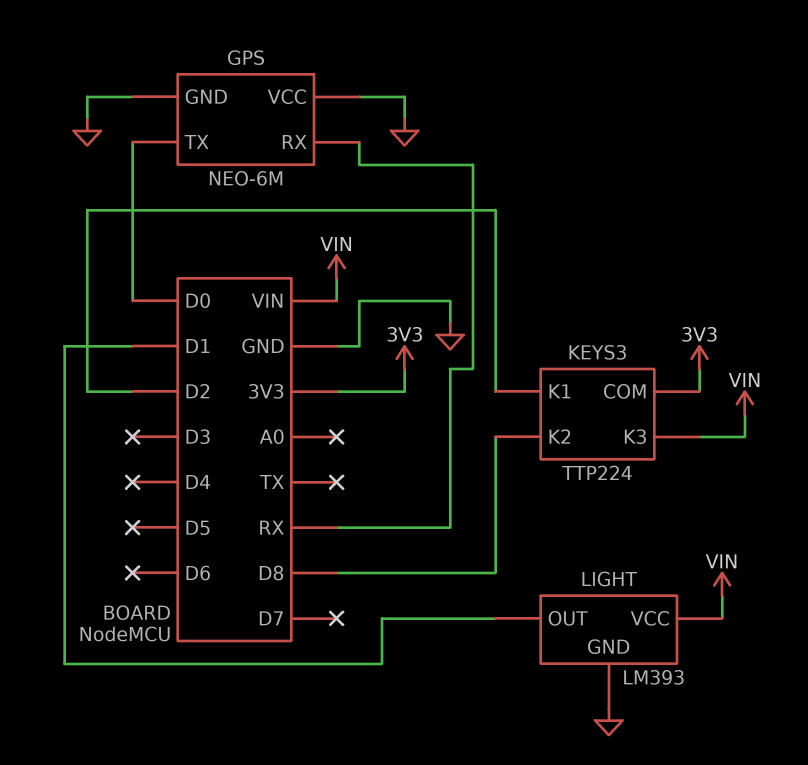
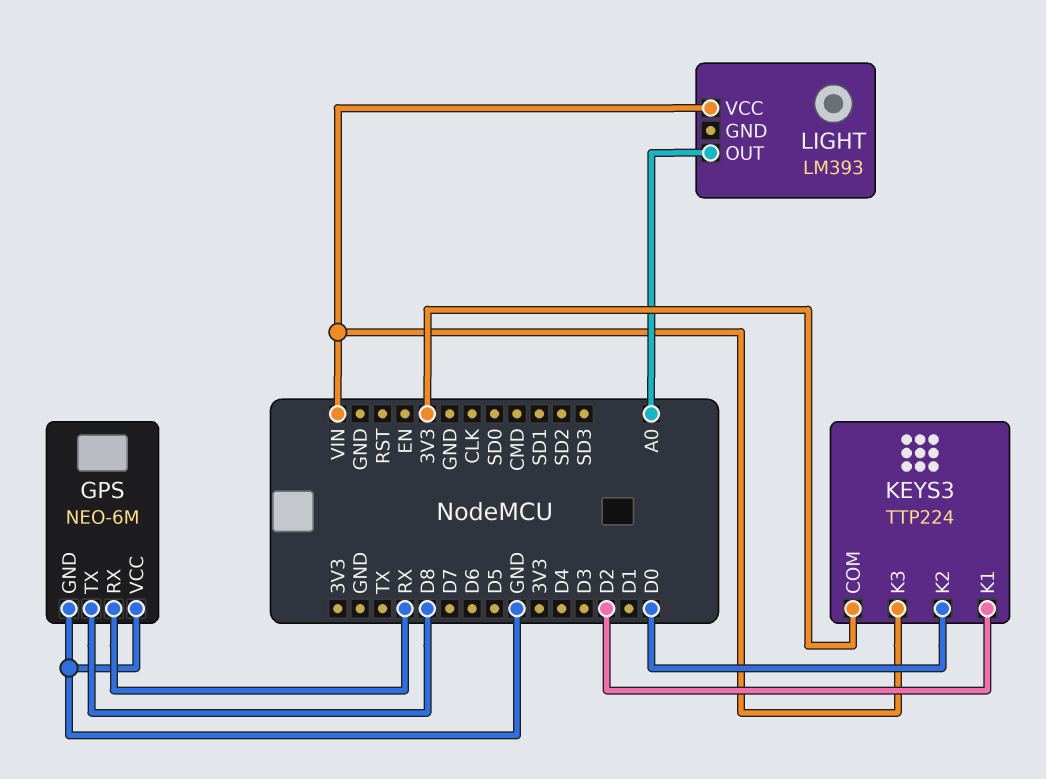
GPS pin TX: D0 -> D8
KEYS3 pin K2: D8 -> D0
LIGHT pin GND: GND -> none
LIGHT pin OUT: D1 -> A0

